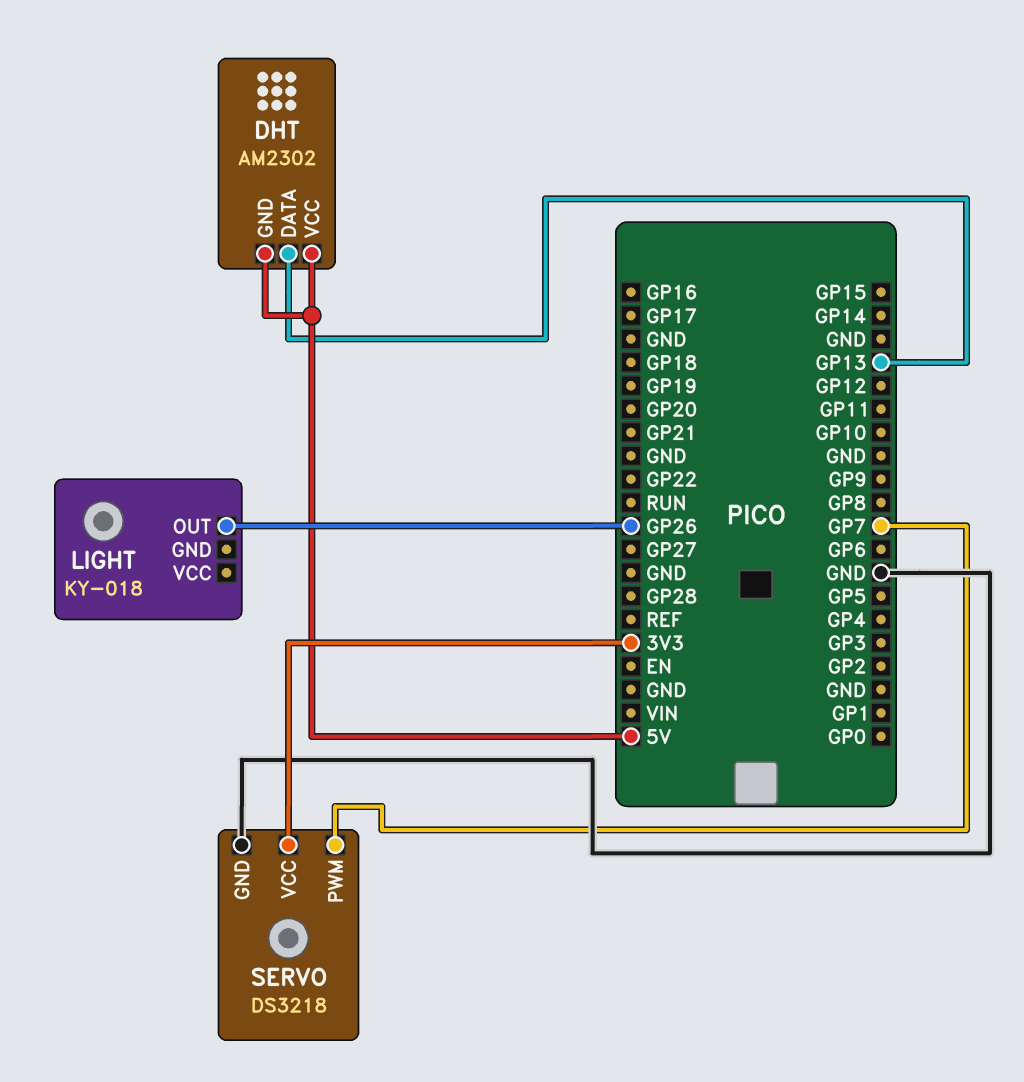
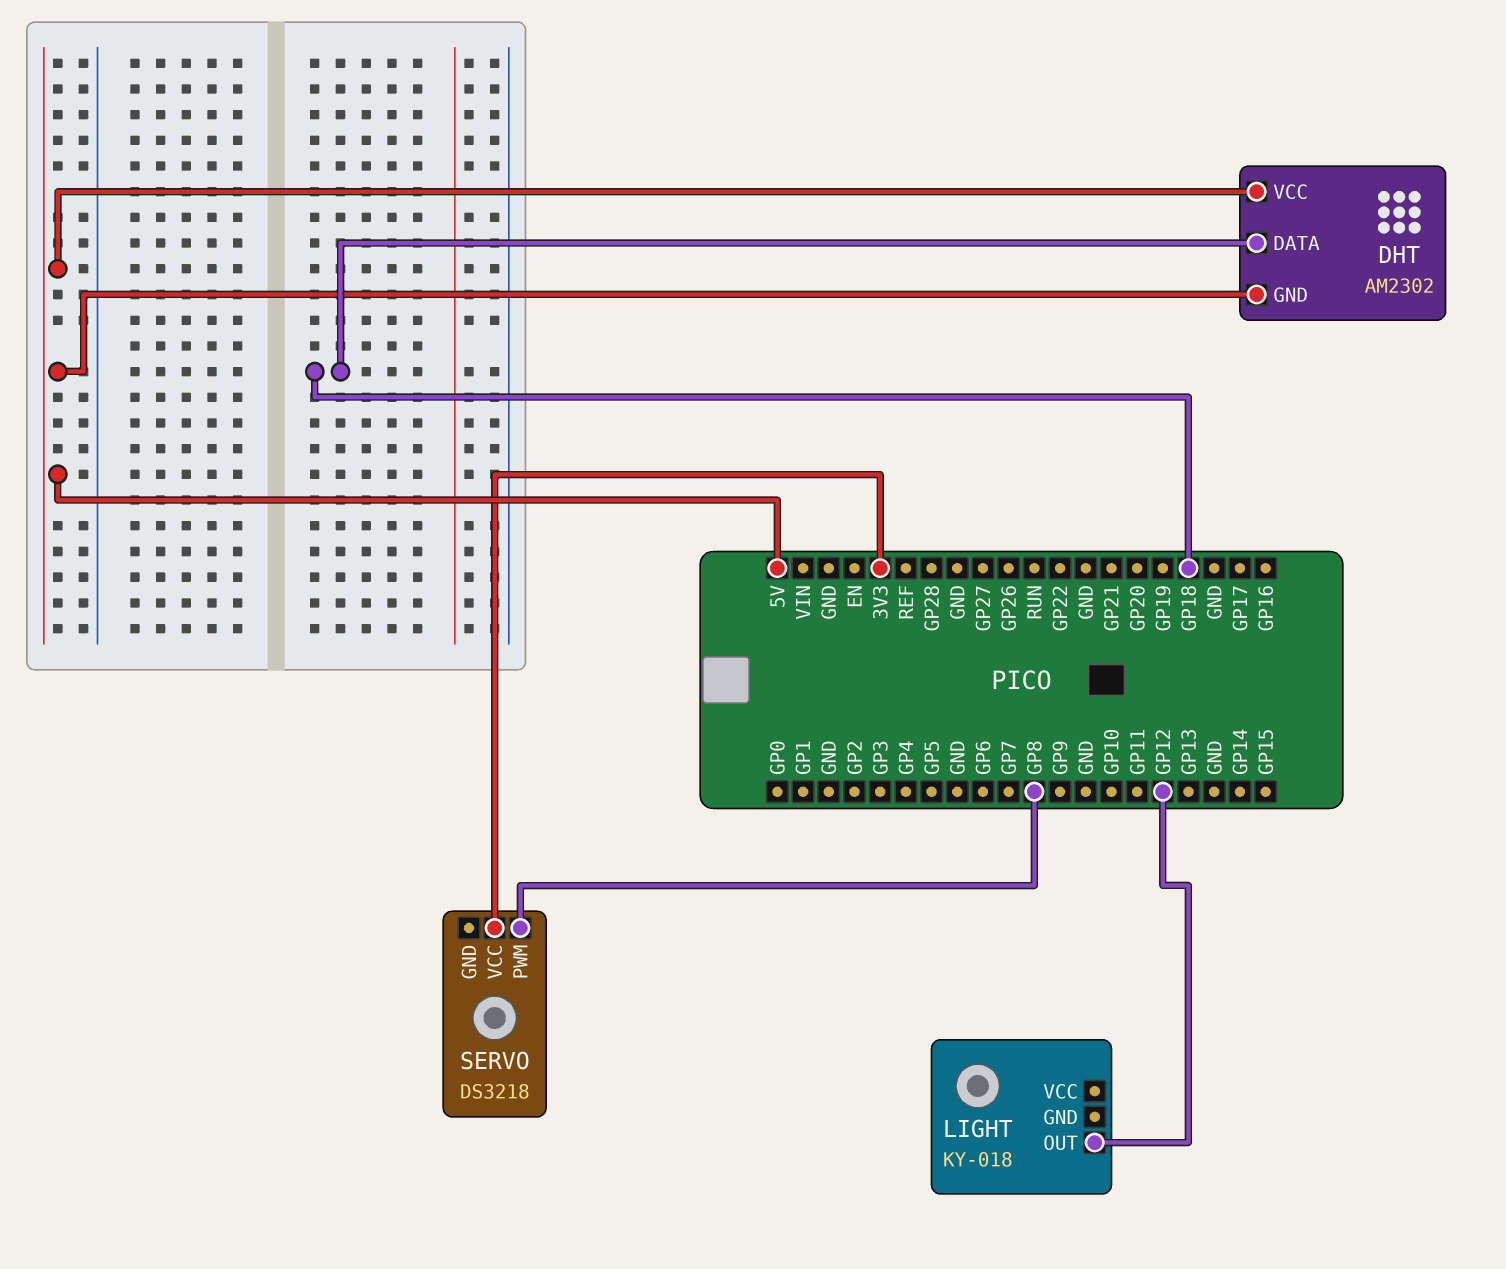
DHT pin DATA: GP13 -> GP18
LIGHT pin OUT: GP26 -> GP12
SERVO pin GND: GND -> none
SERVO pin PWM: GP7 -> GP8

